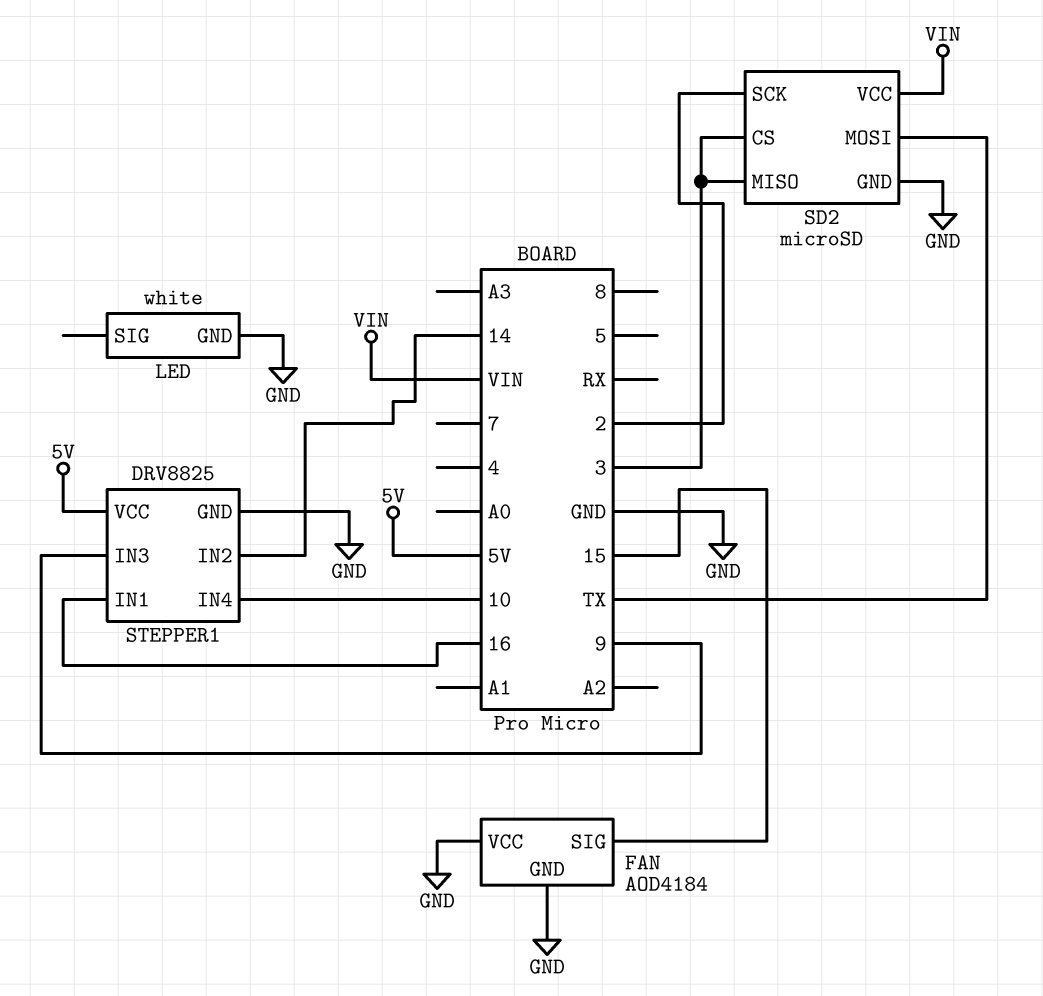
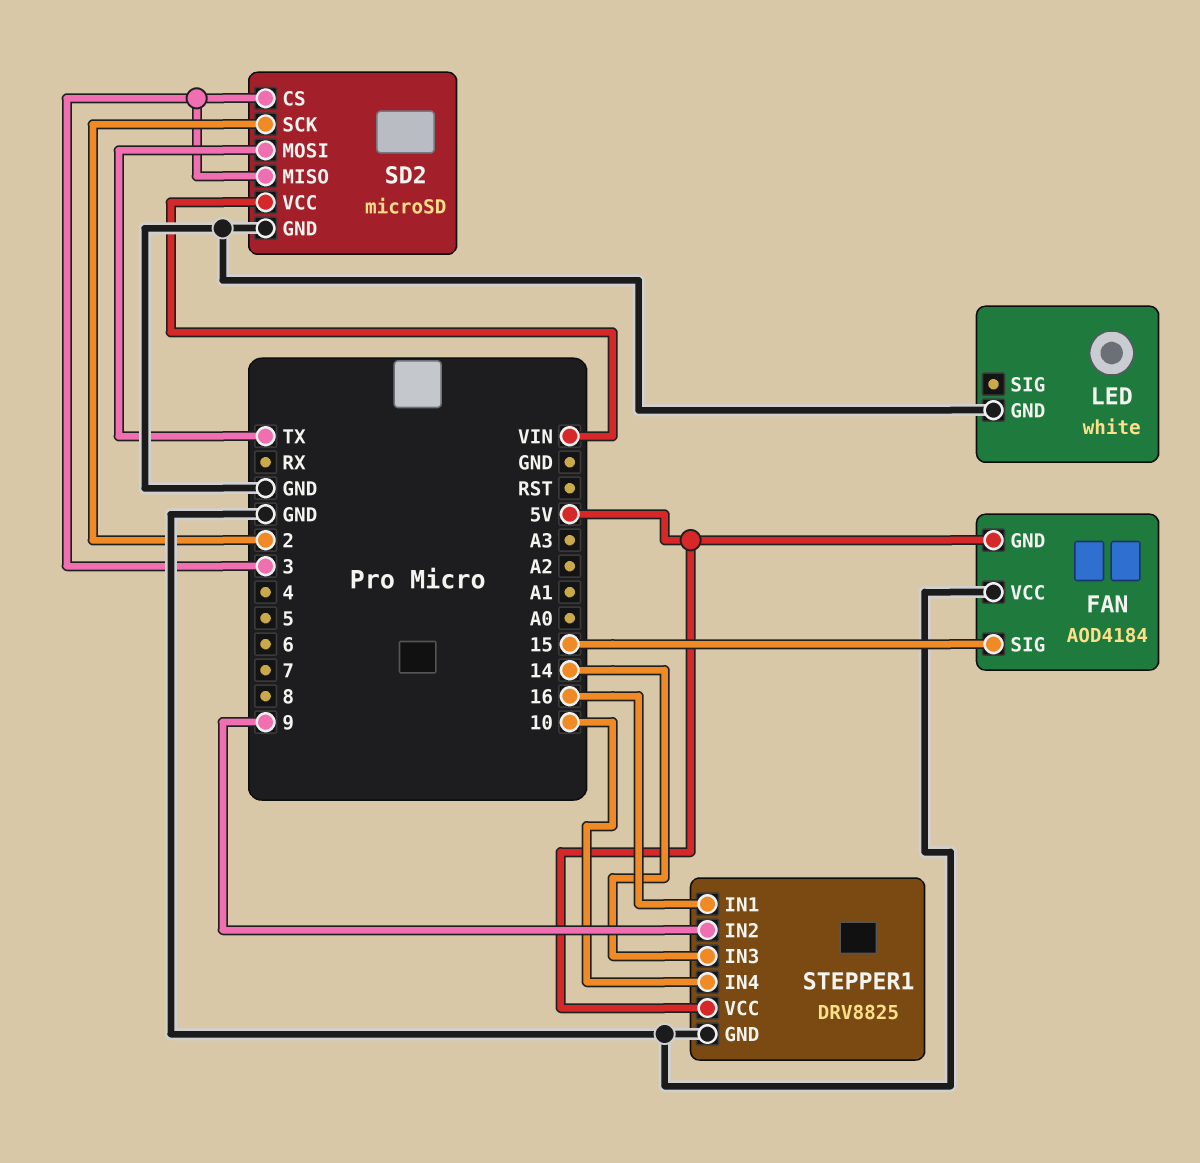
FAN pin GND: GND -> 5V
STEPPER1 pin IN2: 14 -> 9
STEPPER1 pin IN3: 9 -> 14

